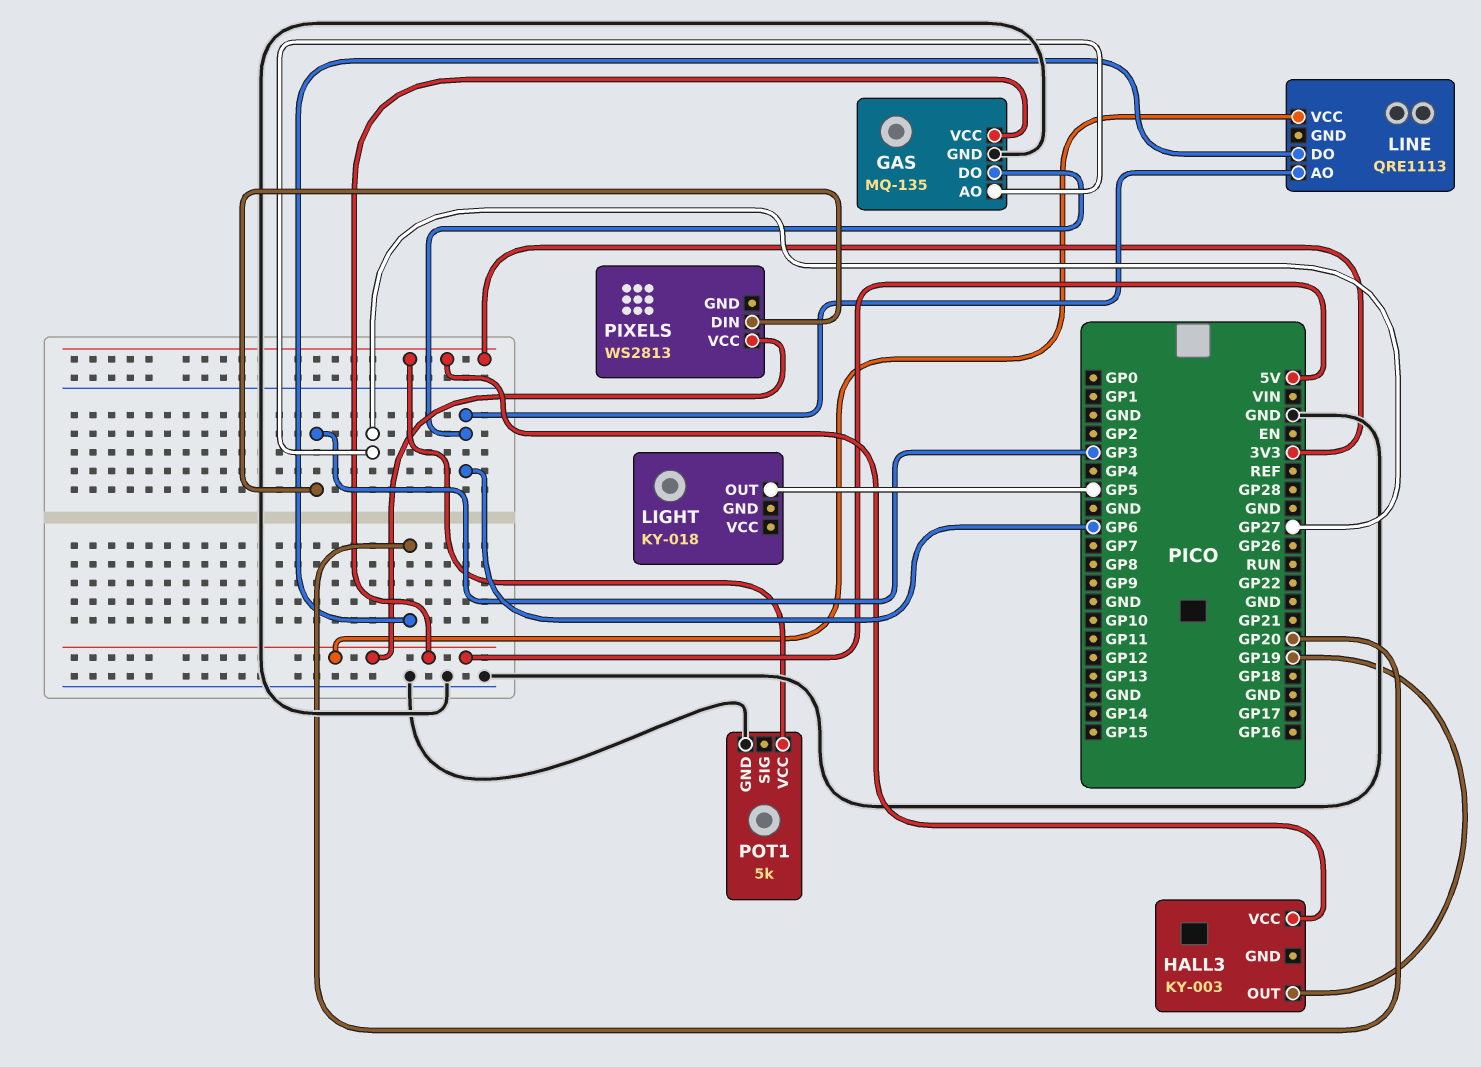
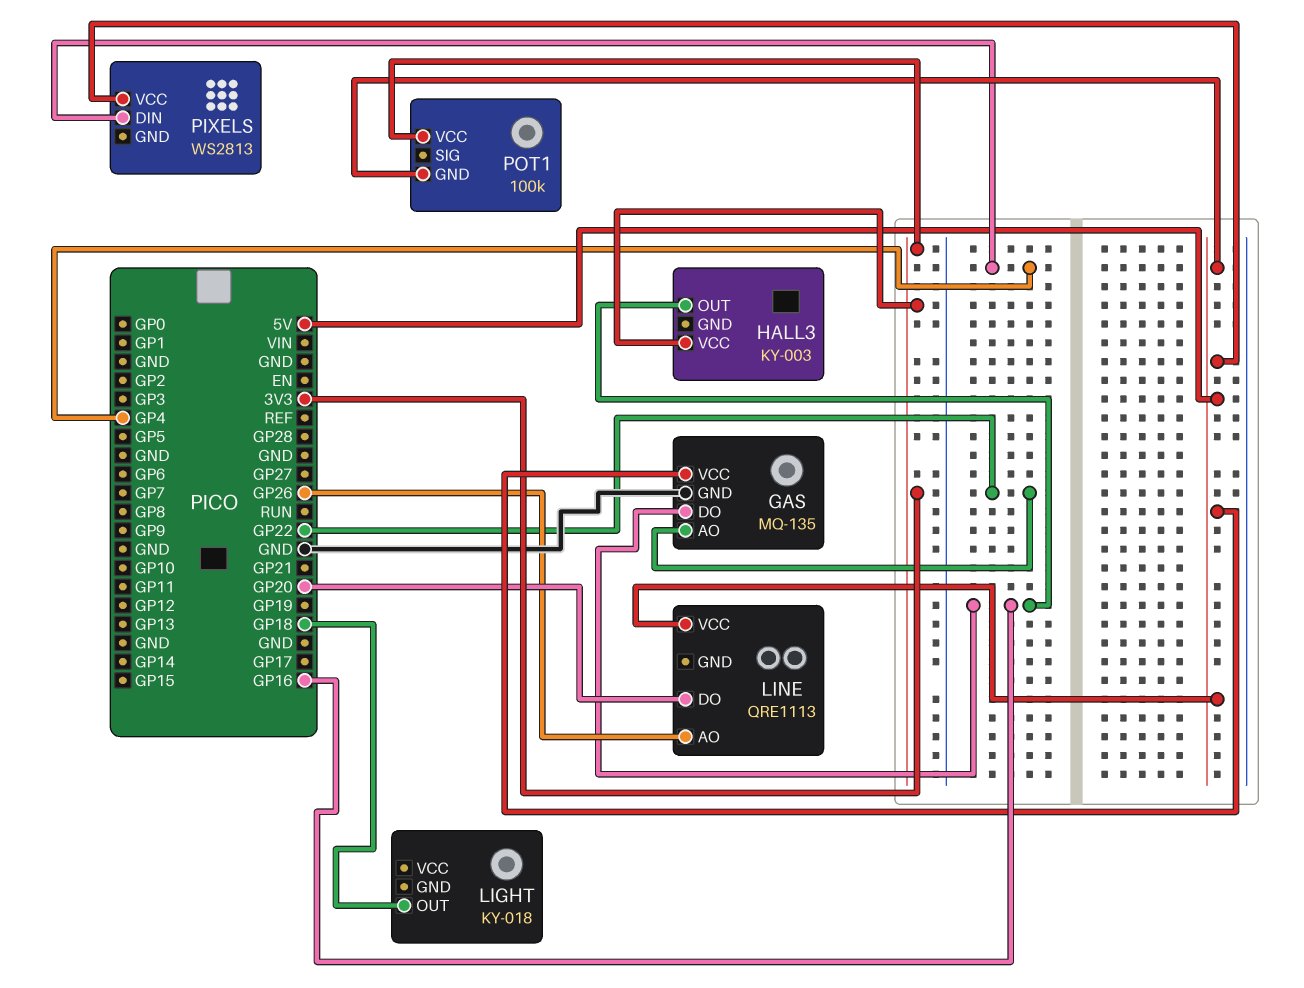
GAS pin AO: GP27 -> GP22
GAS pin DO: GP6 -> GP16
HALL3 pin OUT: GP19 -> GP16
LIGHT pin OUT: GP5 -> GP18
LINE pin AO: GP6 -> GP26
PIXELS pin DIN: GP3 -> GP4
POT1: 5k -> 100k
POT1 pin GND: GND -> 5V

